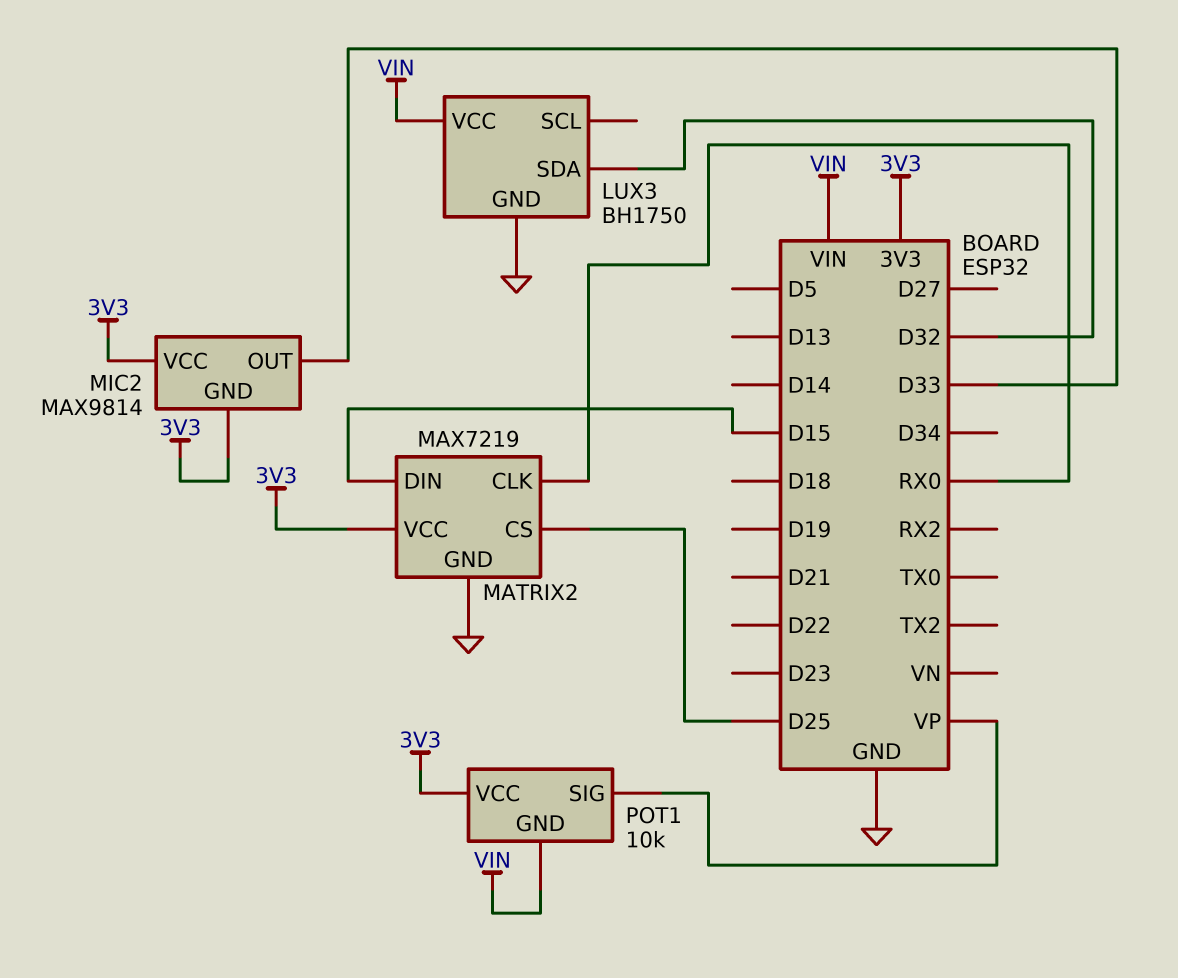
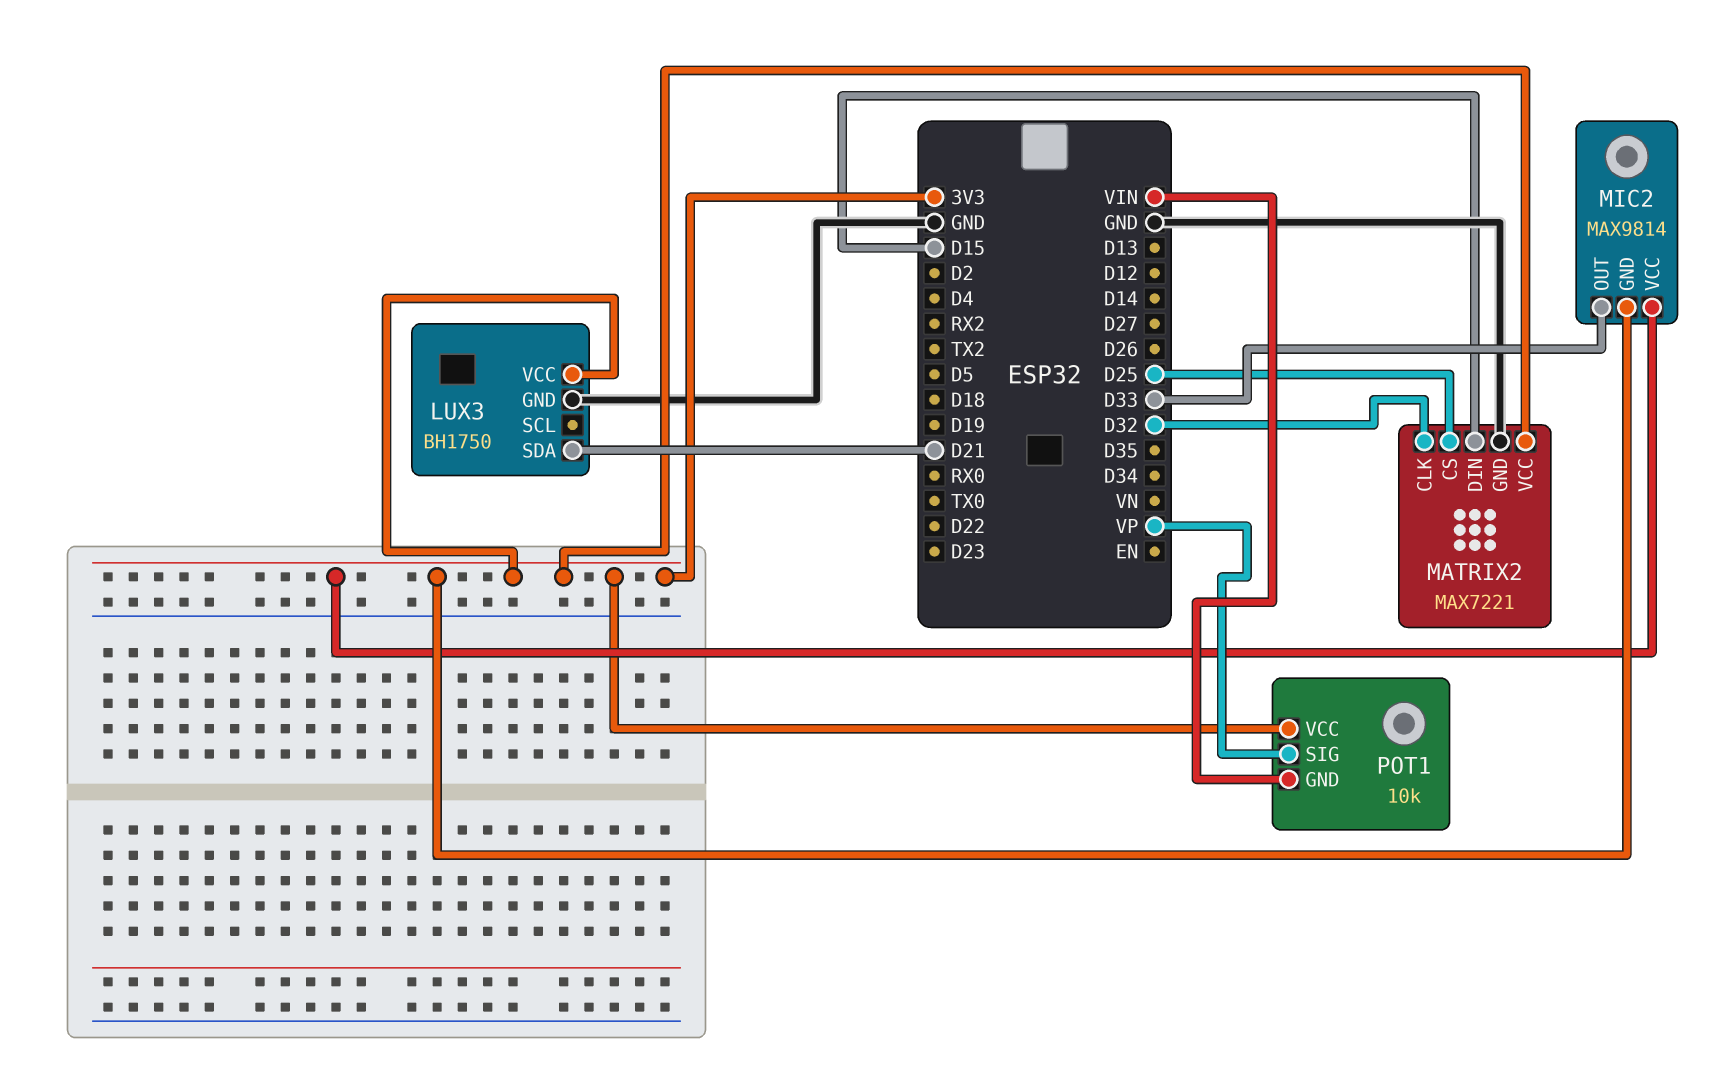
LUX3 pin SDA: D32 -> D21
LUX3 pin VCC: VIN -> 3V3
MATRIX2: MAX7219 -> MAX7221
MATRIX2 pin CLK: RX0 -> D32

